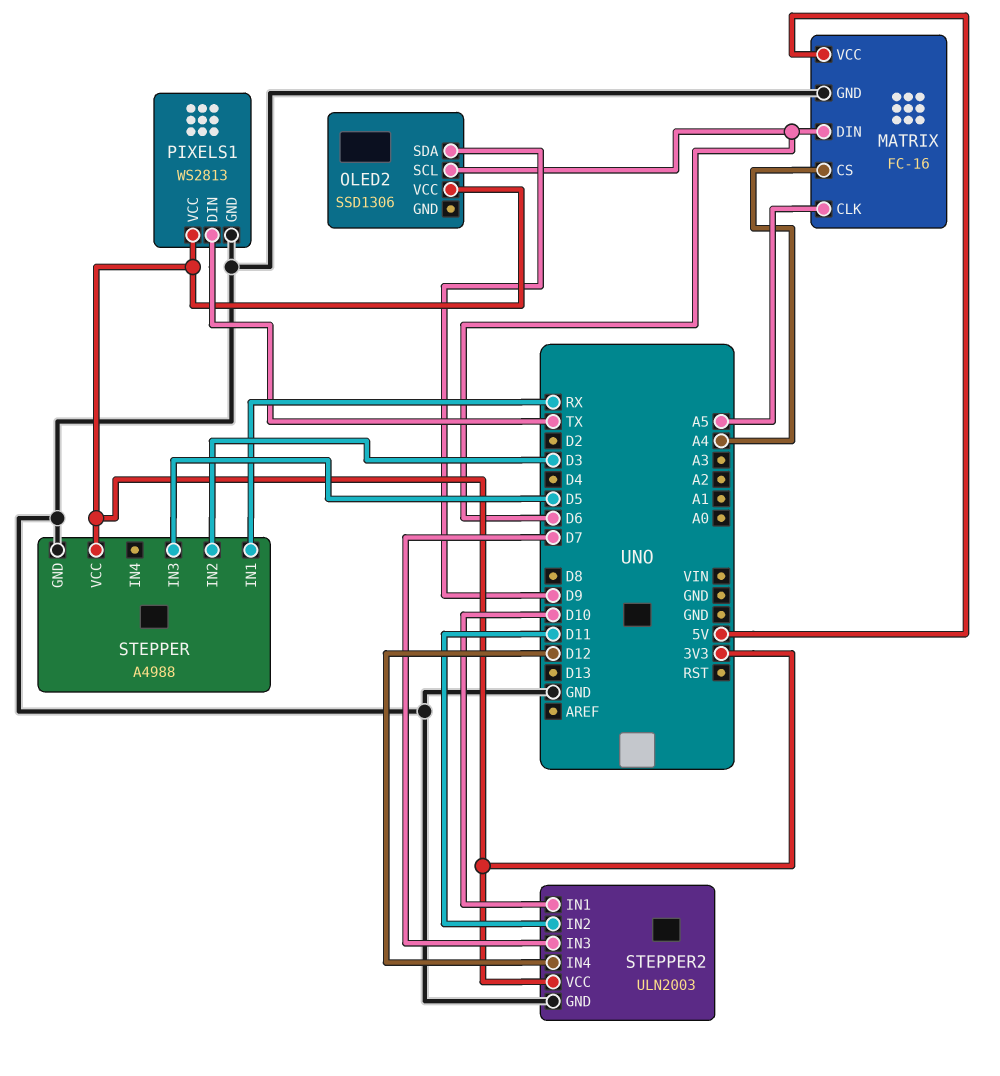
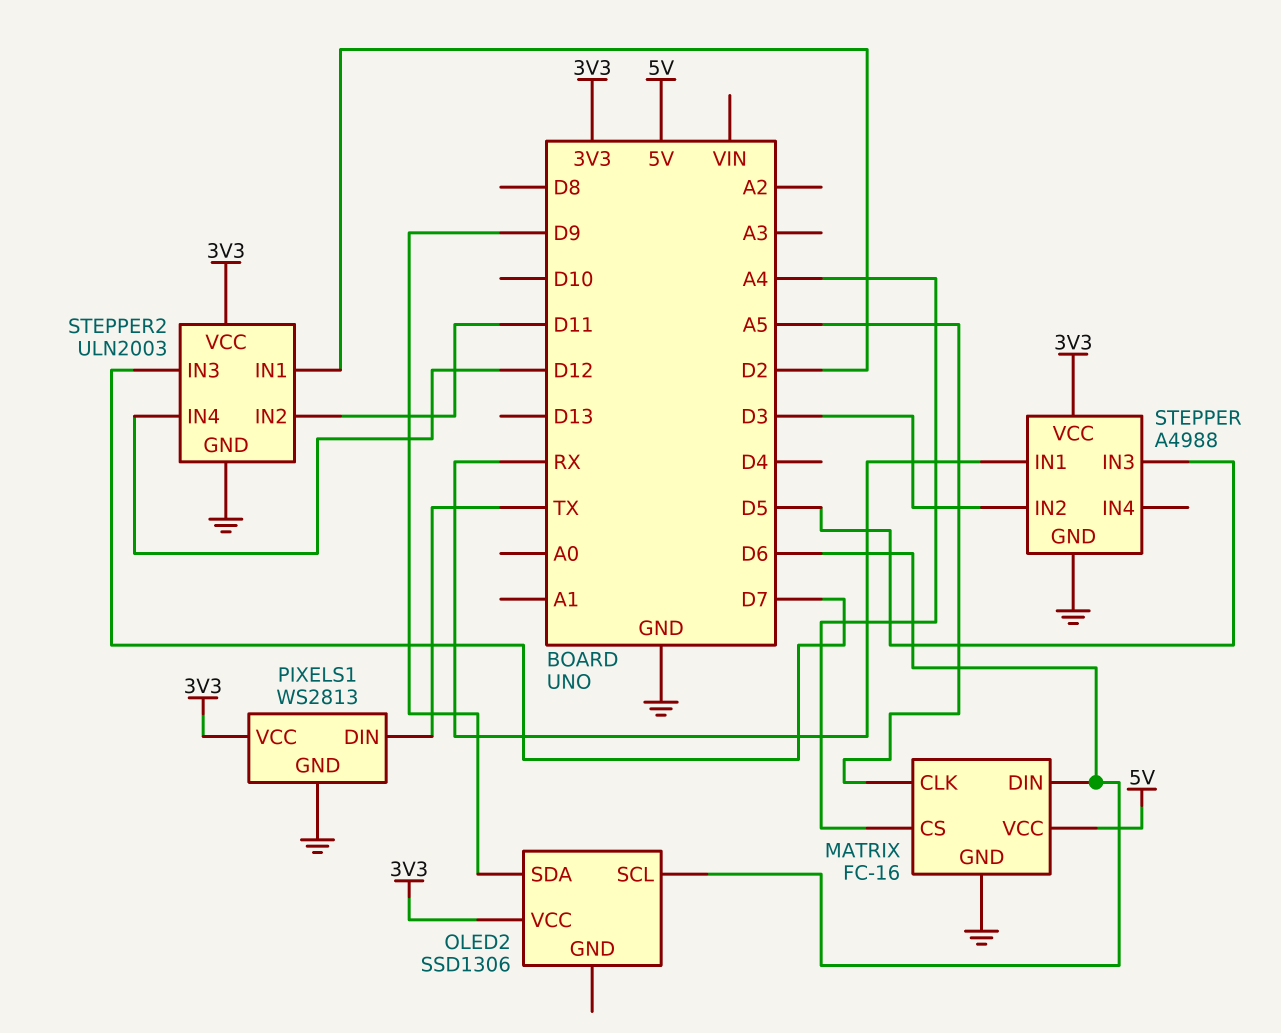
STEPPER2 pin IN1: D10 -> D2

